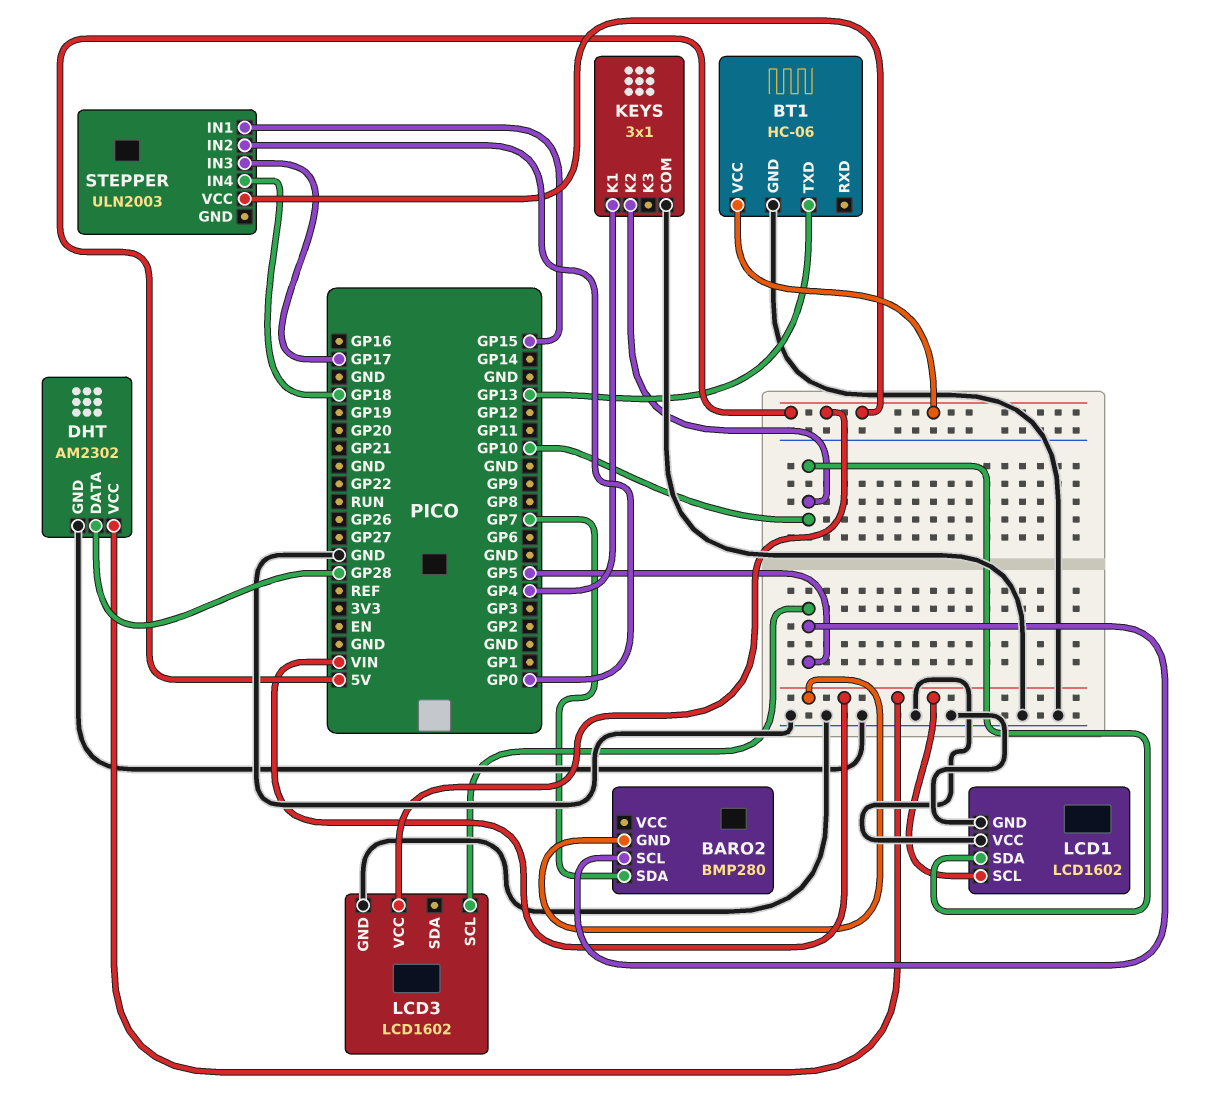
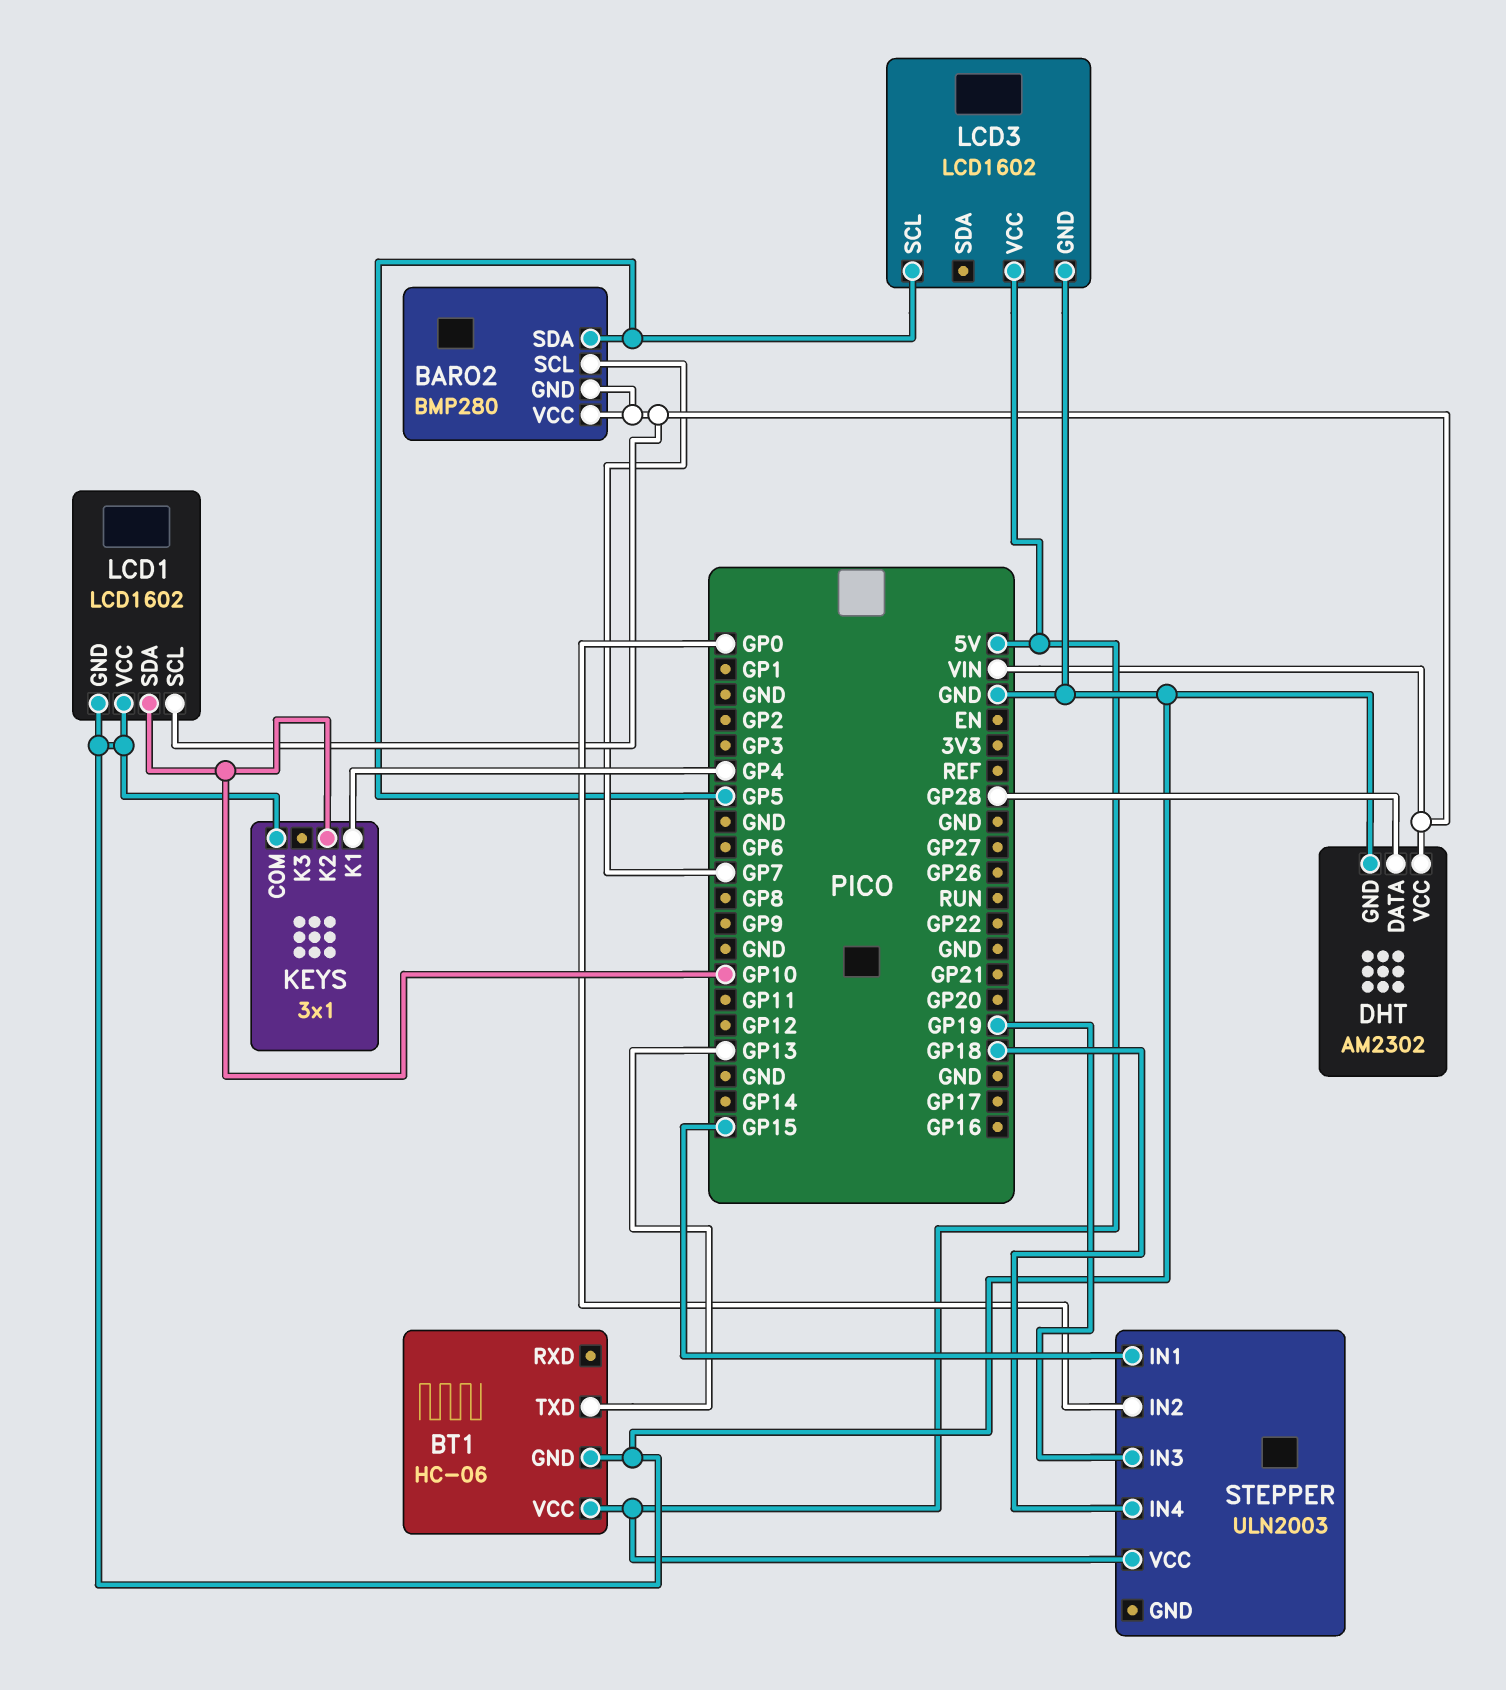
BARO2 pin SCL: GP5 -> GP7
BARO2 pin SDA: GP7 -> GP5
BARO2 pin VCC: none -> VIN
STEPPER pin IN3: GP17 -> GP19

